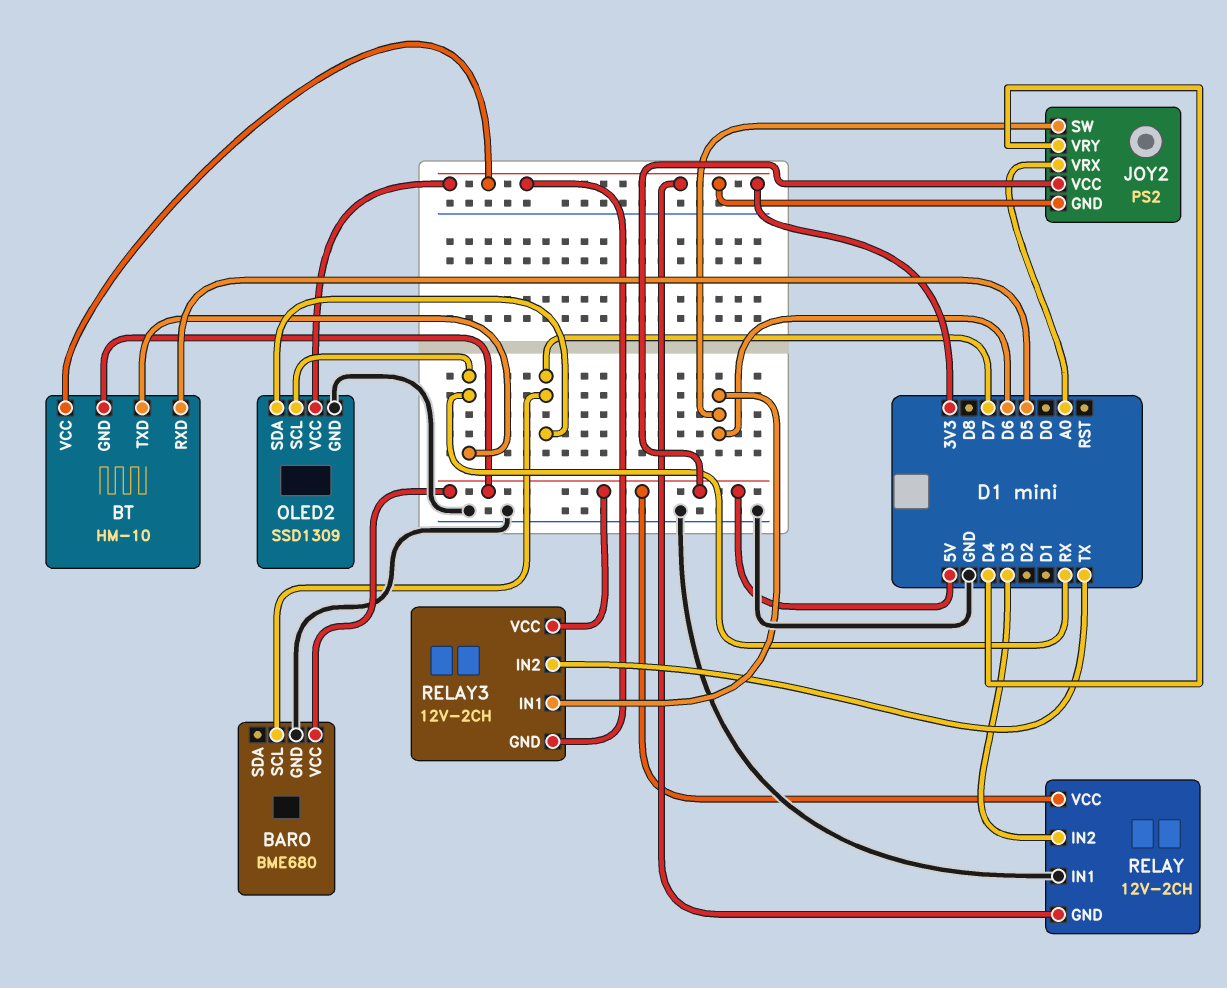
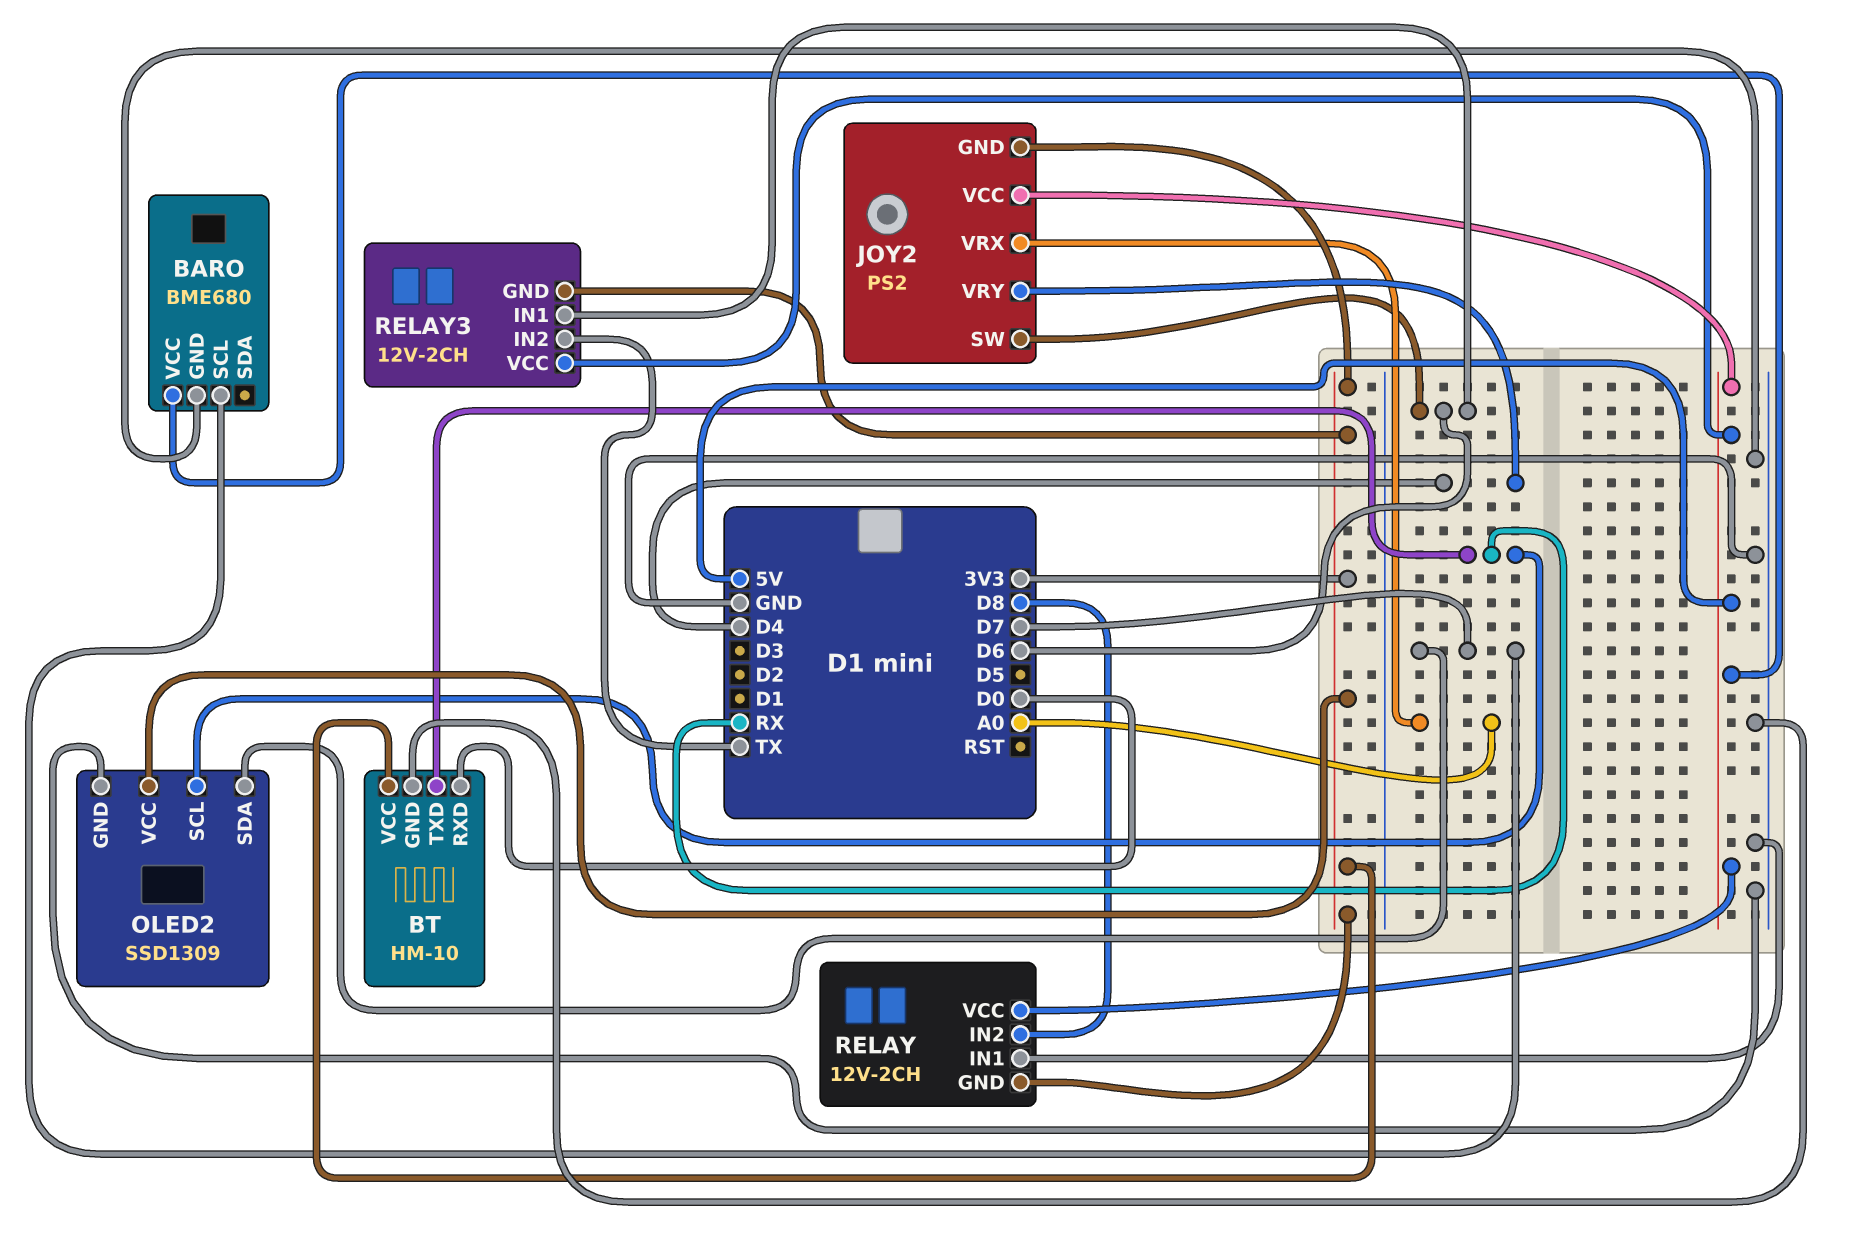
BT pin GND: 5V -> GND
BT pin RXD: D5 -> D0
RELAY pin IN2: D3 -> D8

